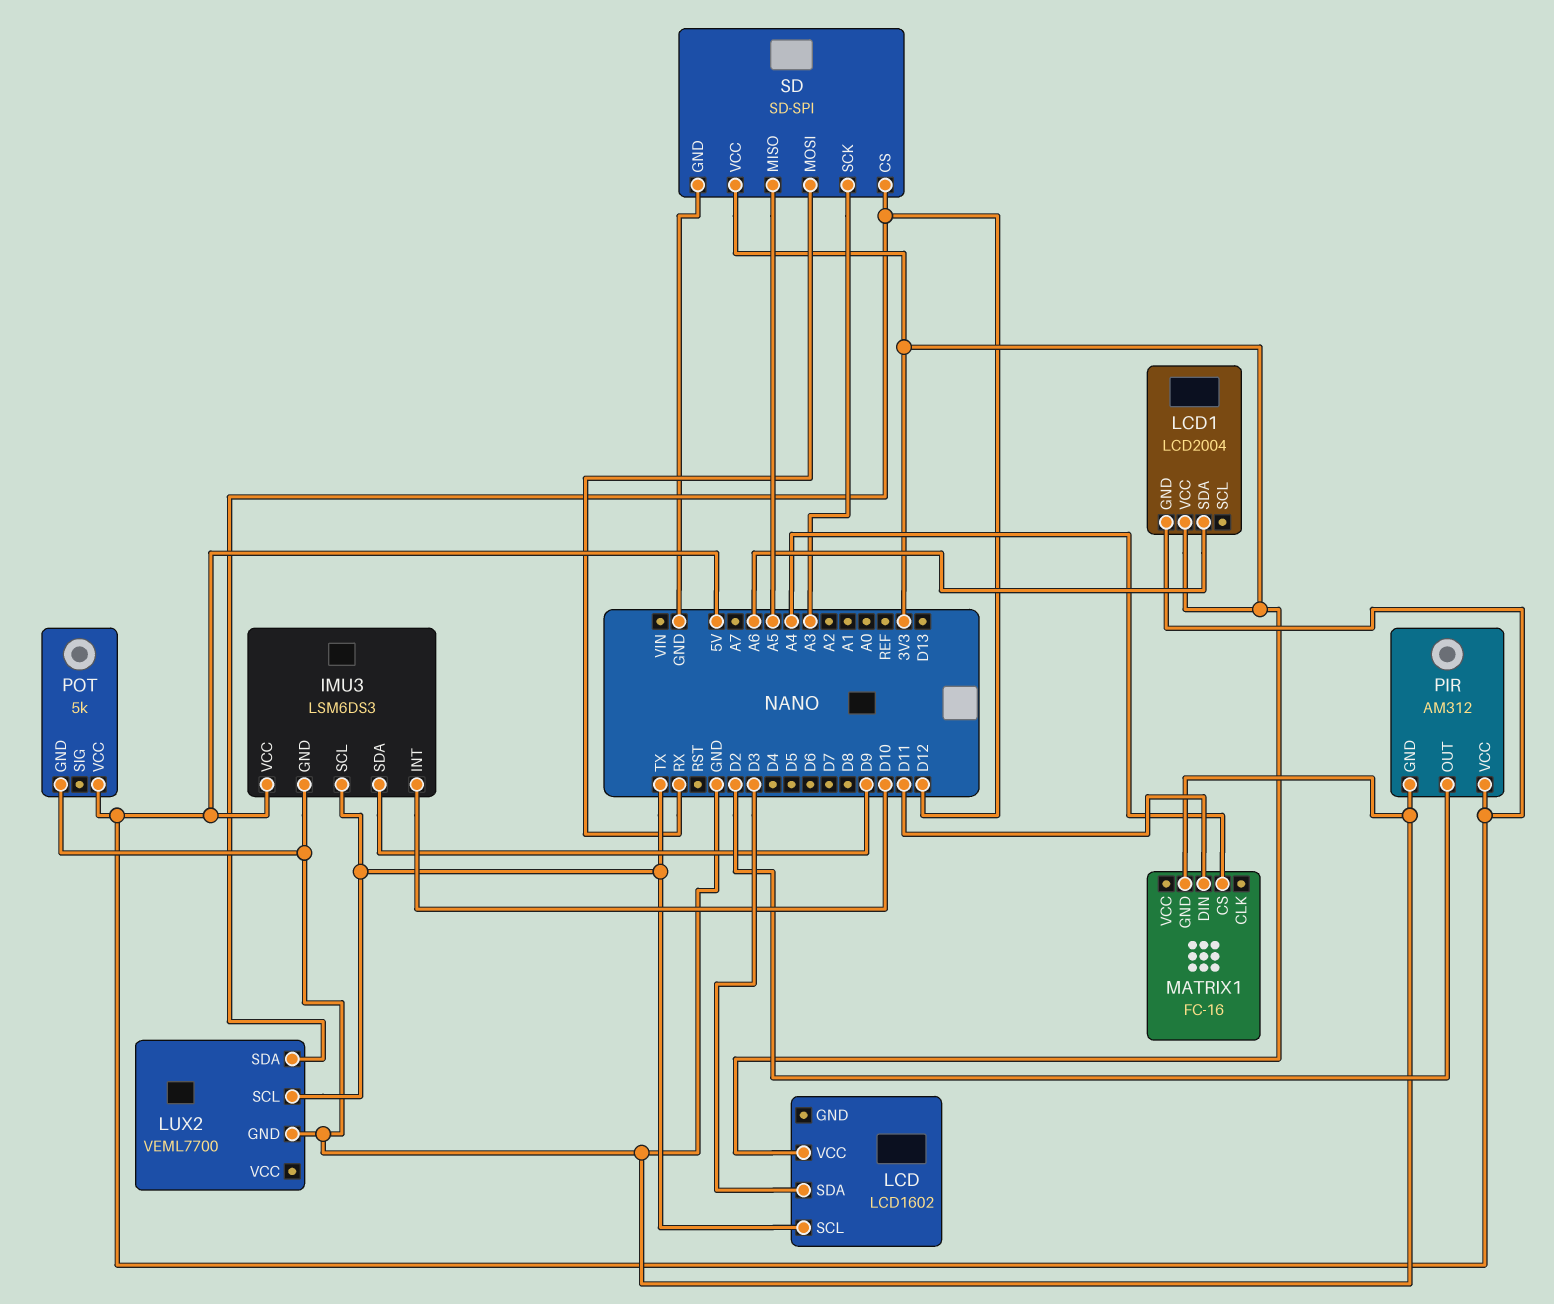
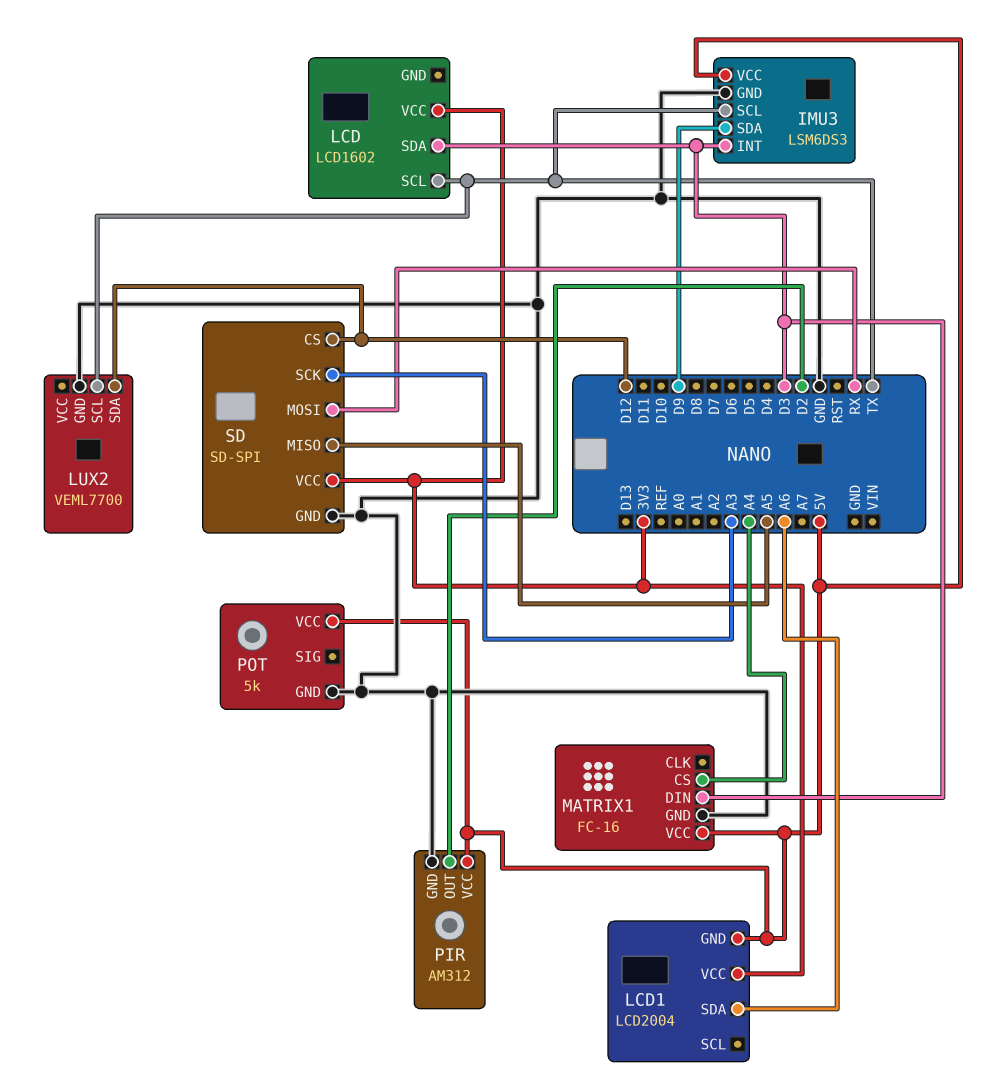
IMU3 pin INT: D10 -> D3
MATRIX1 pin DIN: D11 -> D3
MATRIX1 pin VCC: none -> 5V

